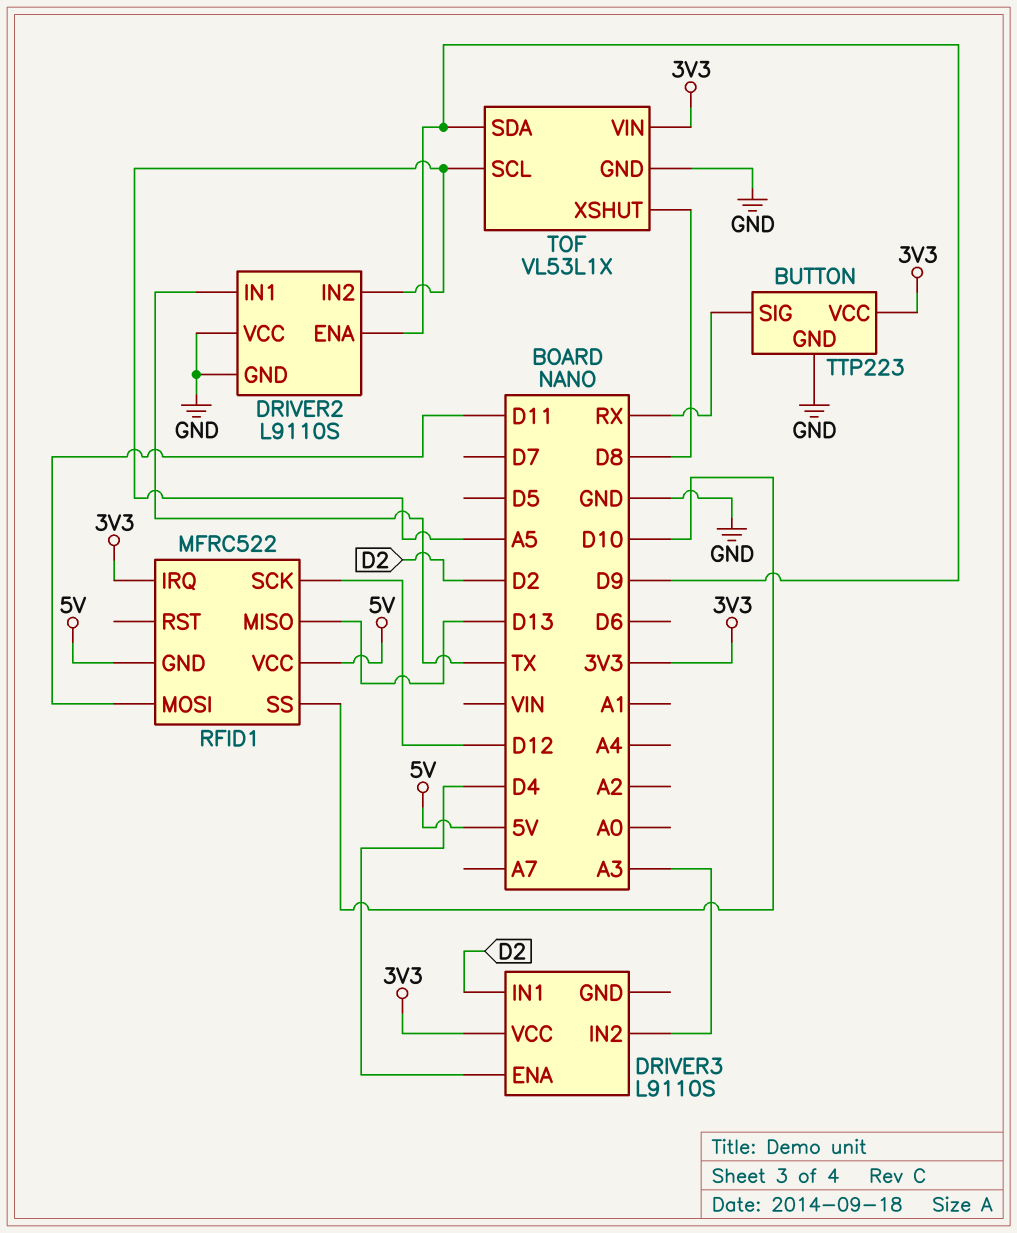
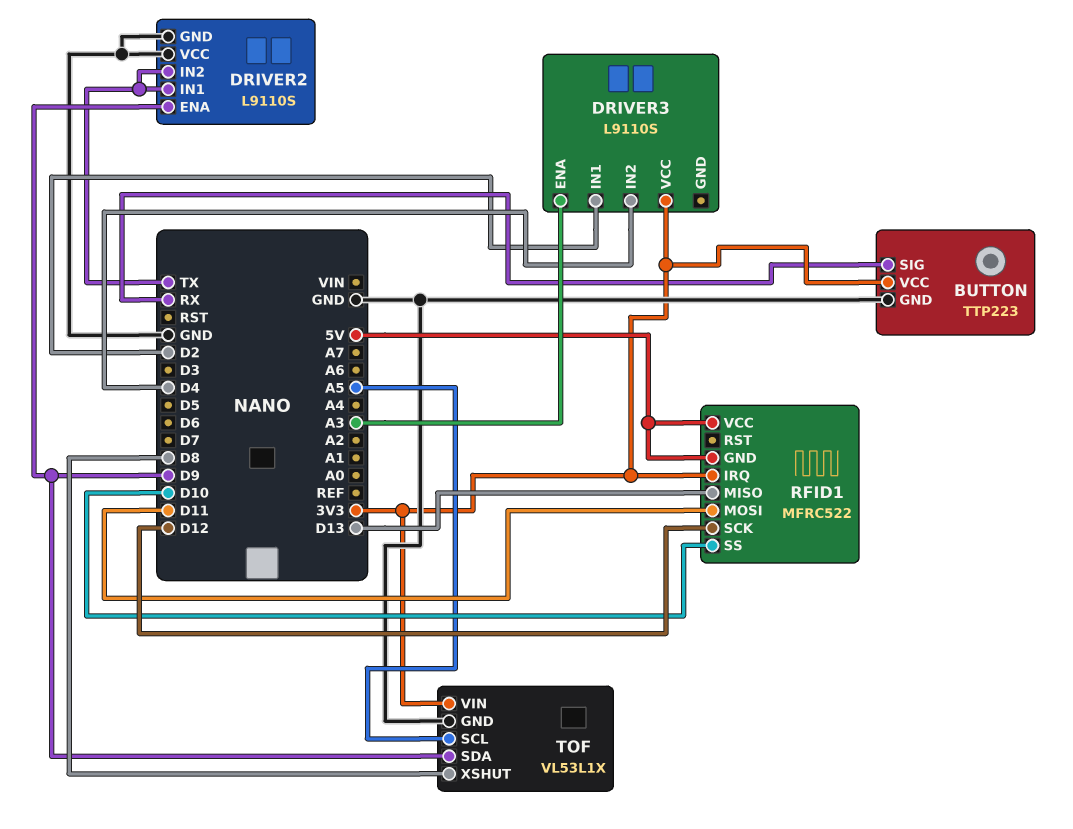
DRIVER2 pin IN2: A5 -> TX
DRIVER3 pin ENA: D4 -> A3
DRIVER3 pin IN2: A3 -> D4

